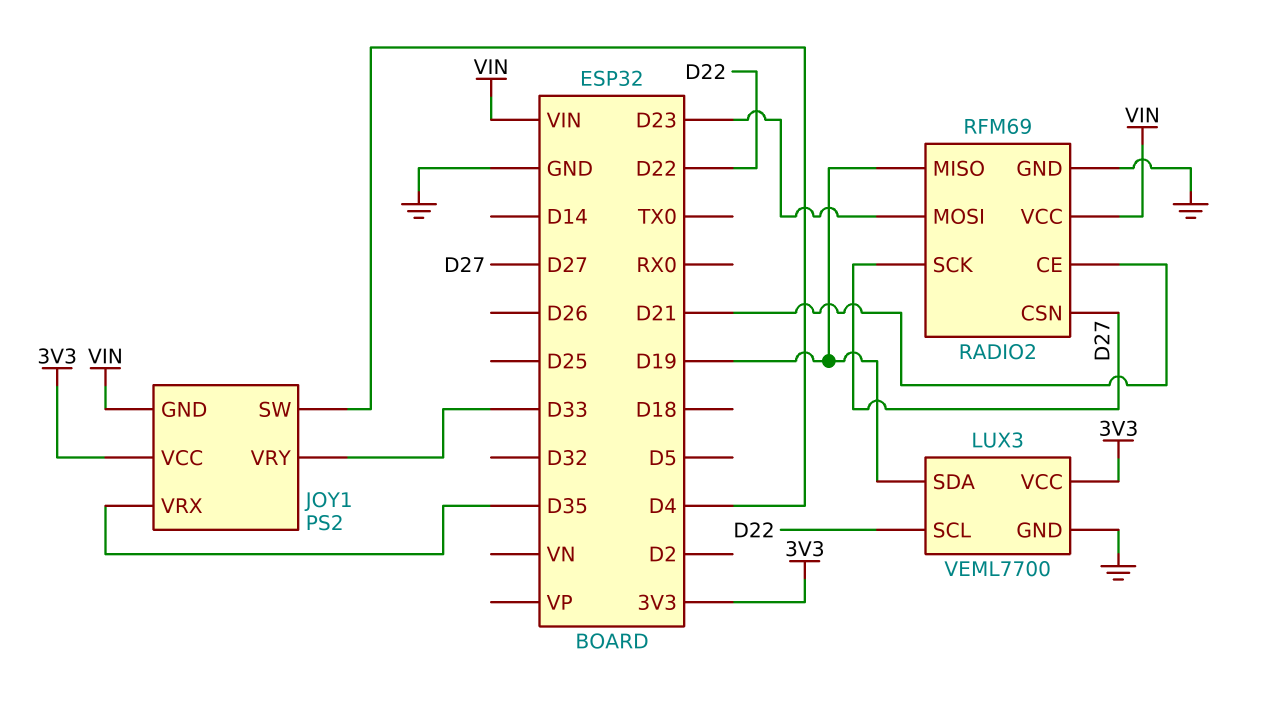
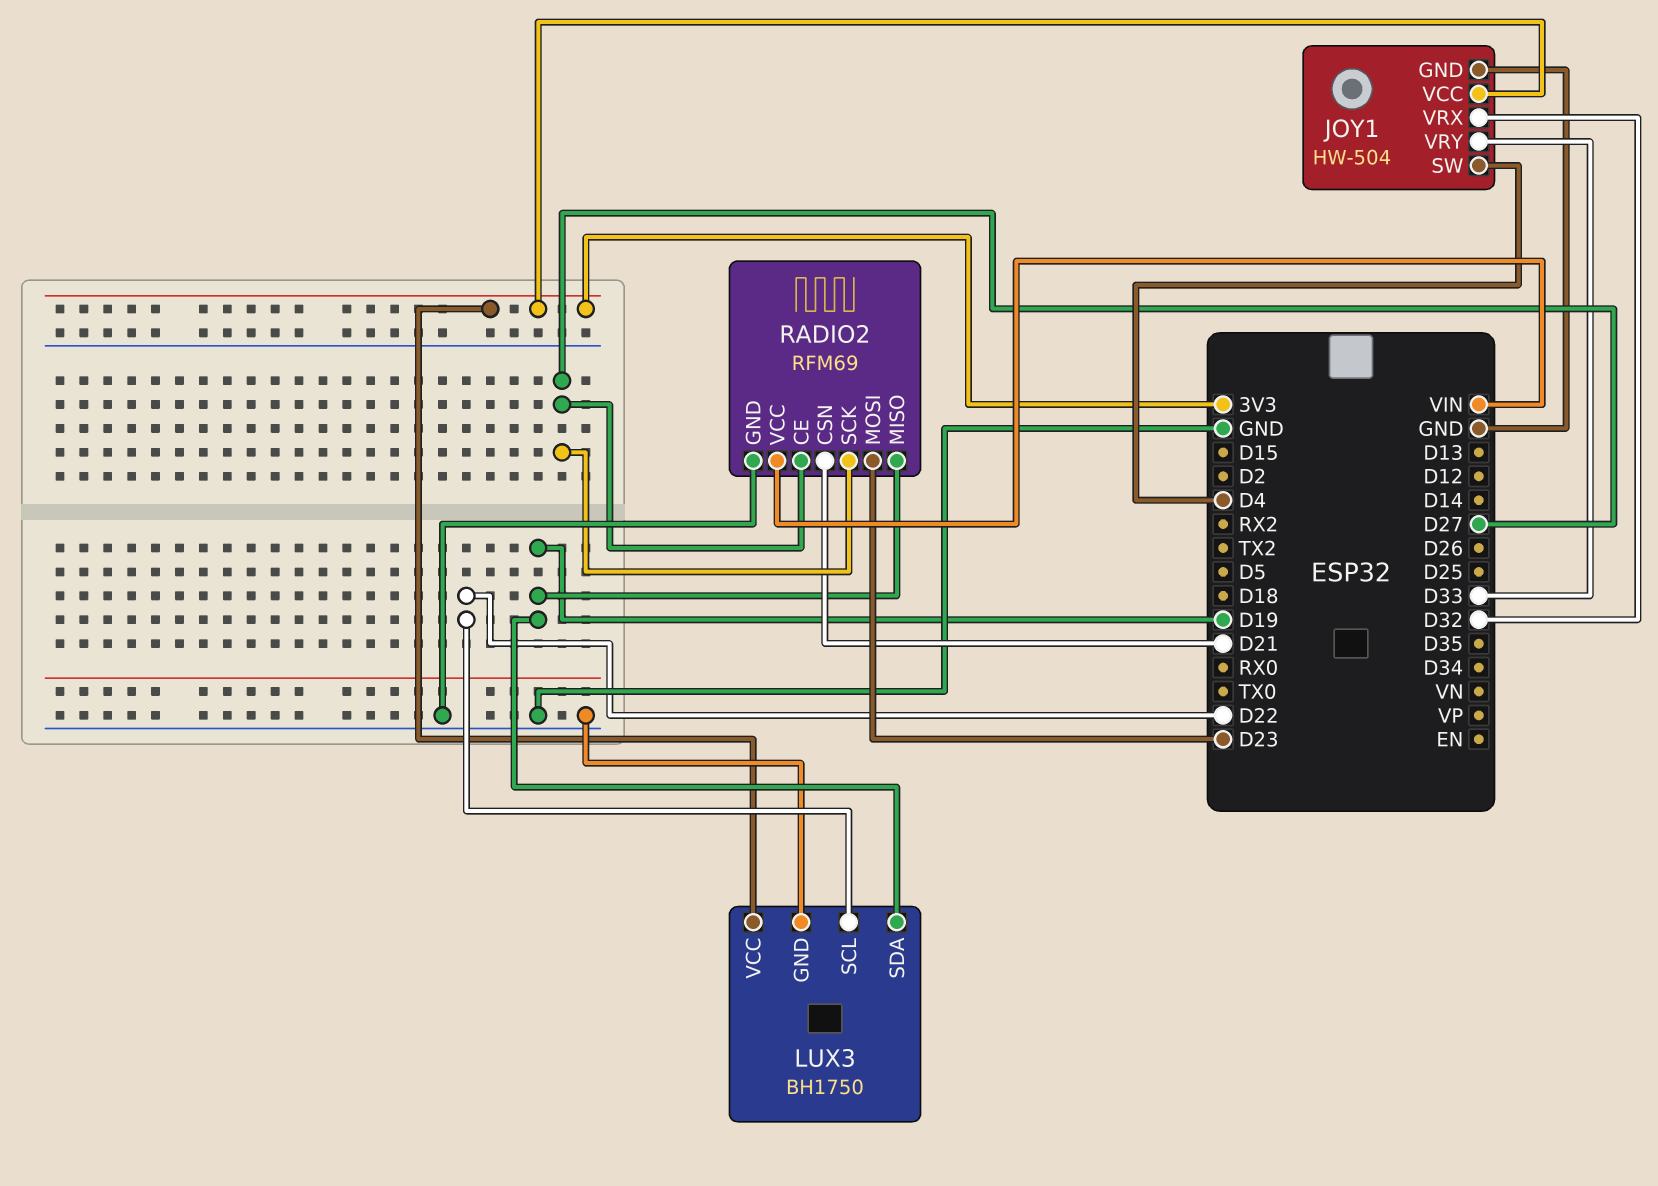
JOY1: PS2 -> HW-504
JOY1 pin GND: VIN -> GND
JOY1 pin VRX: D35 -> D32
LUX3: VEML7700 -> BH1750
RADIO2 pin CE: D21 -> D27
RADIO2 pin CSN: D27 -> D21

